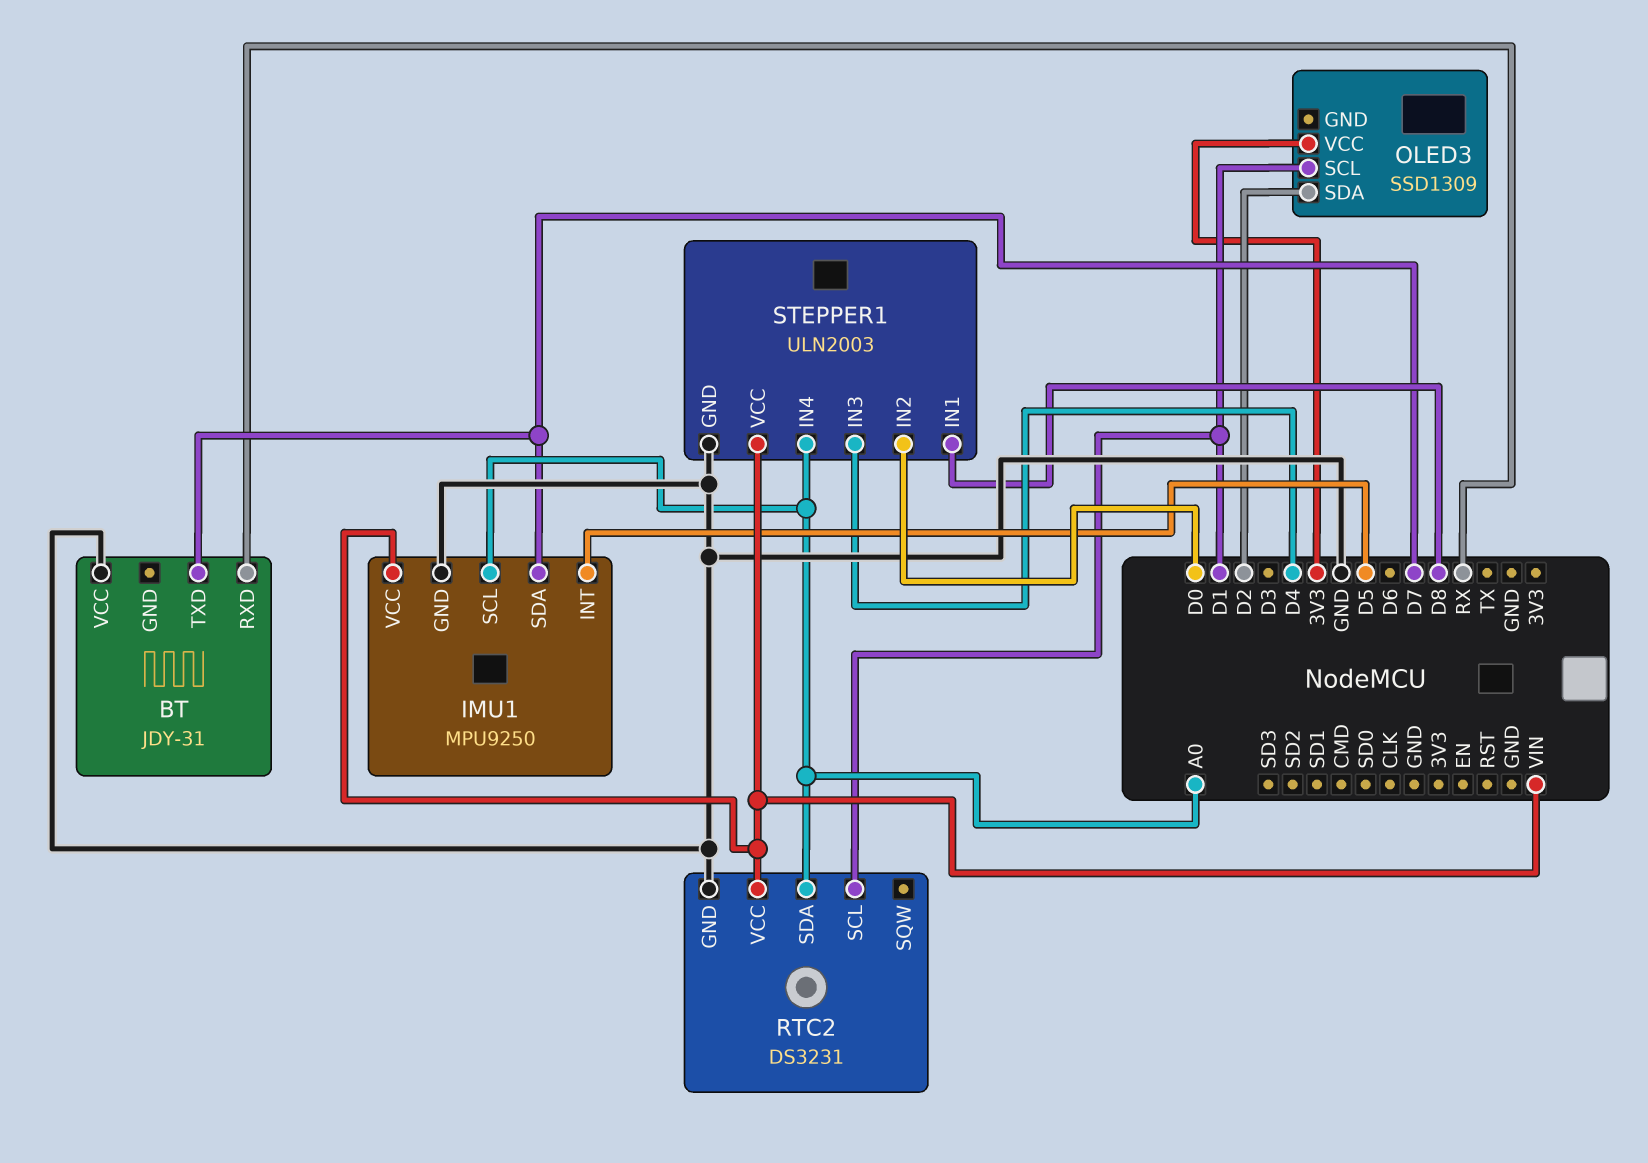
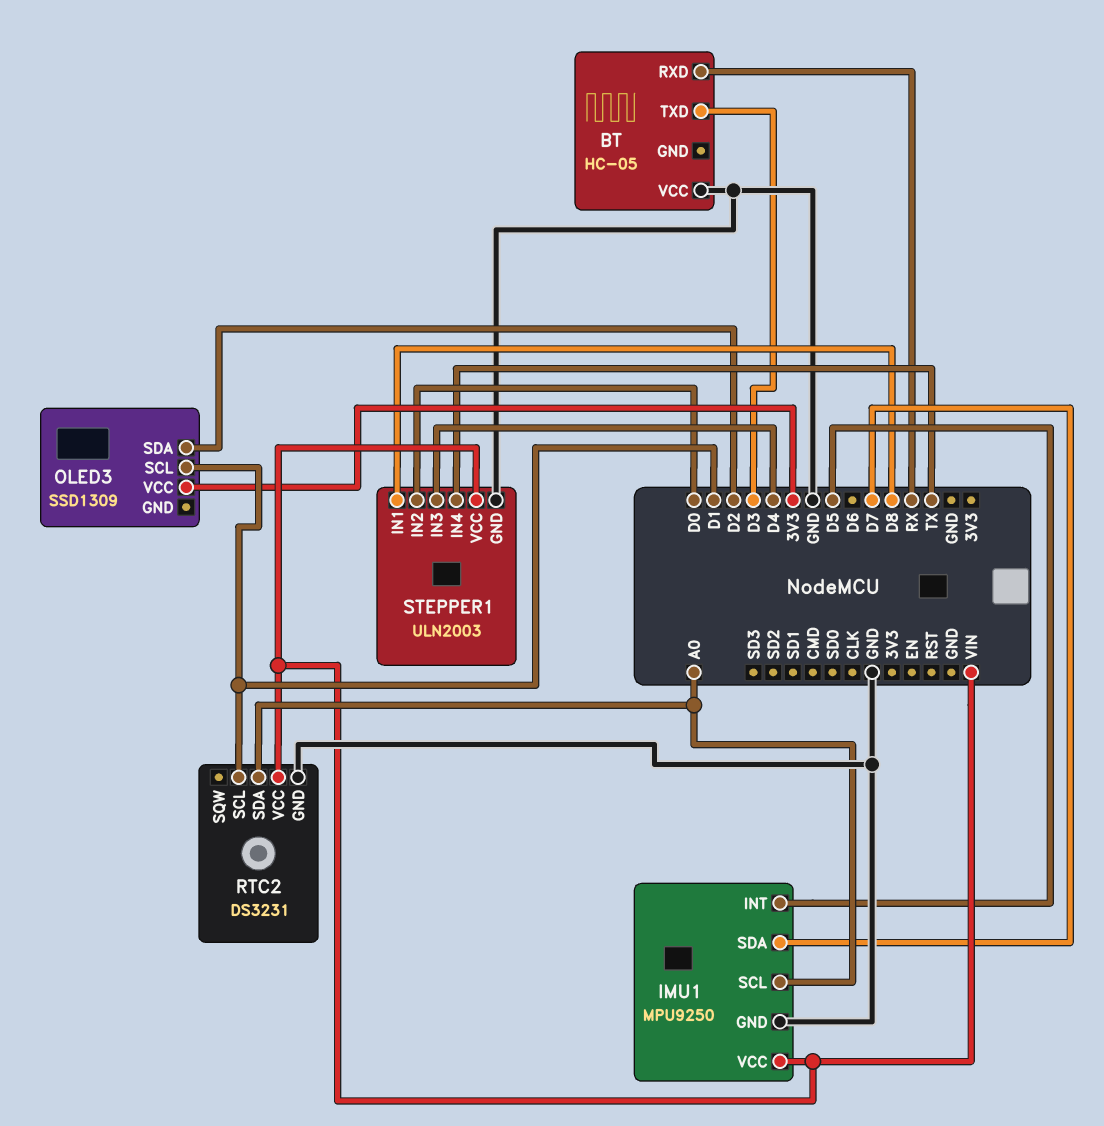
BT: JDY-31 -> HC-05
BT pin TXD: D7 -> D3
STEPPER1 pin IN4: A0 -> TX

